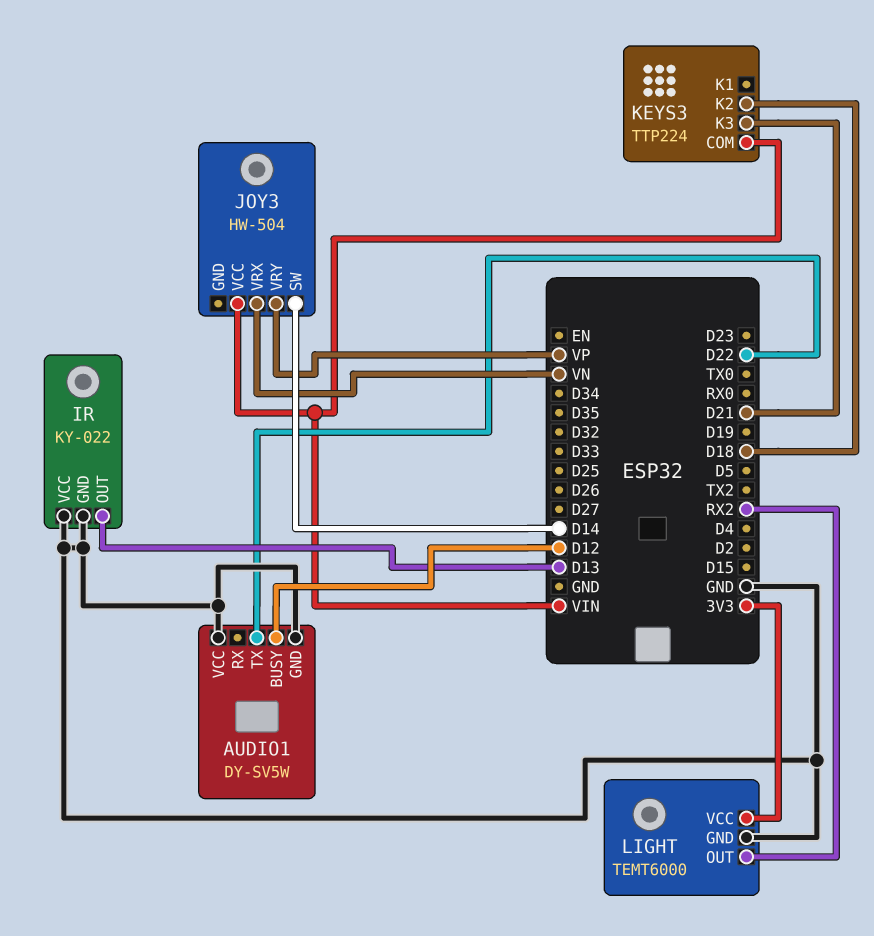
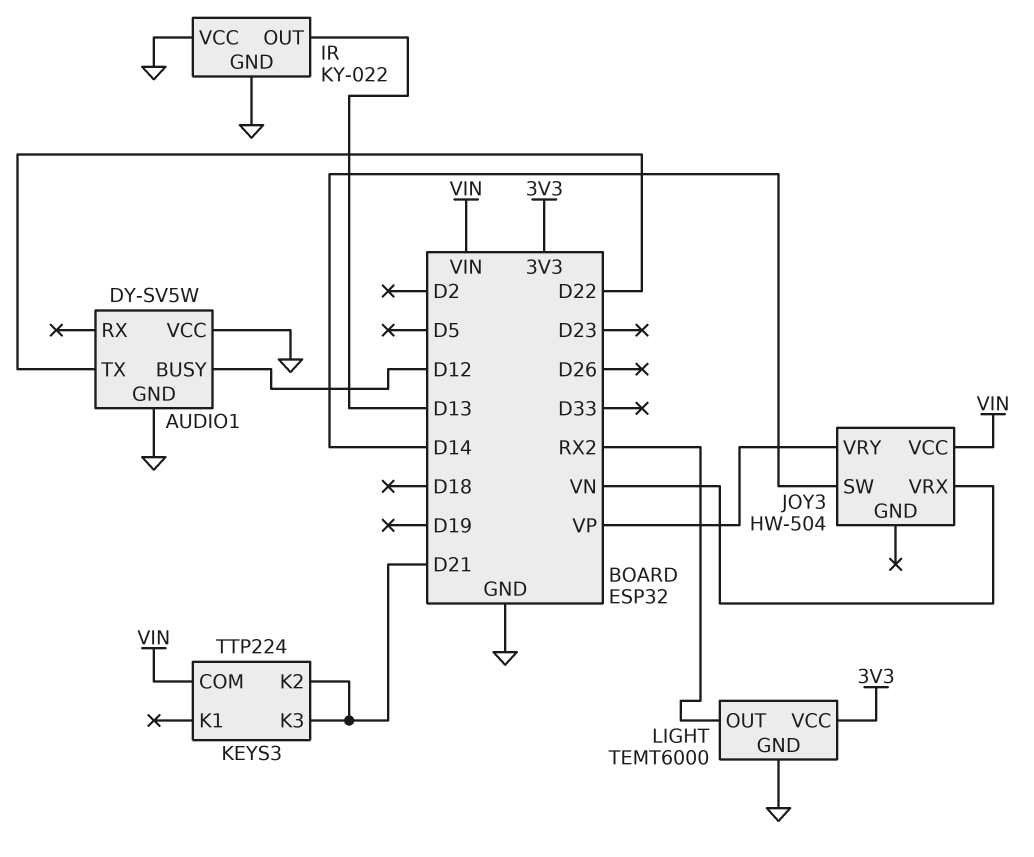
KEYS3 pin K2: D18 -> D21

